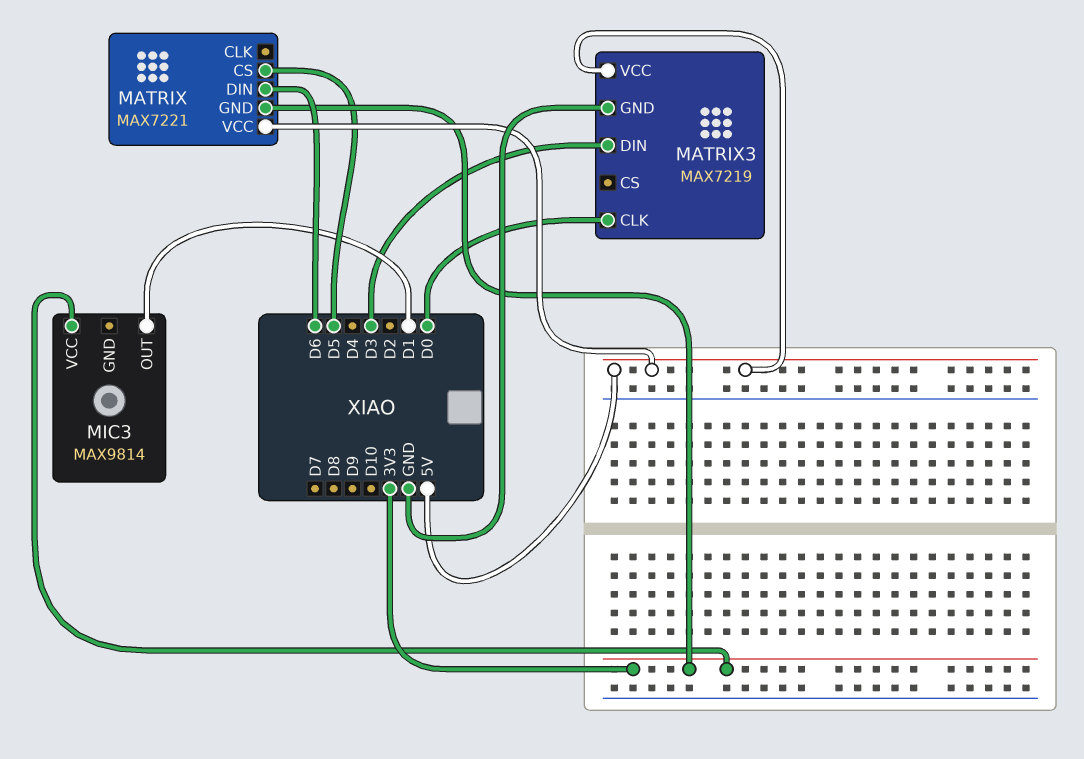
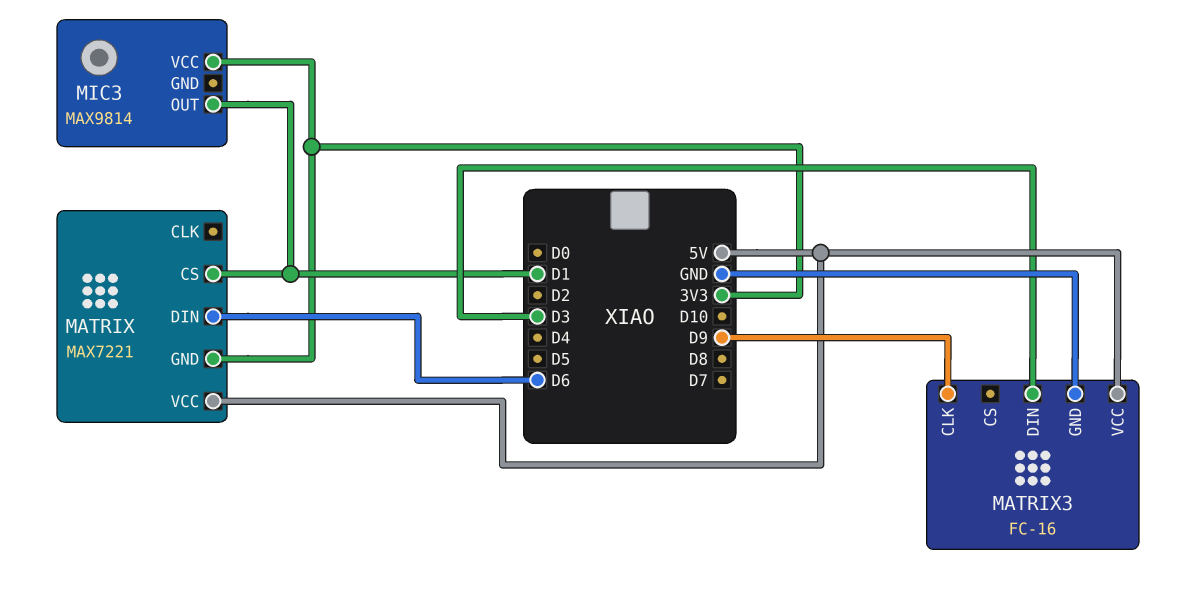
MATRIX pin CS: D5 -> D1
MATRIX3: MAX7219 -> FC-16
MATRIX3 pin CLK: D0 -> D9

